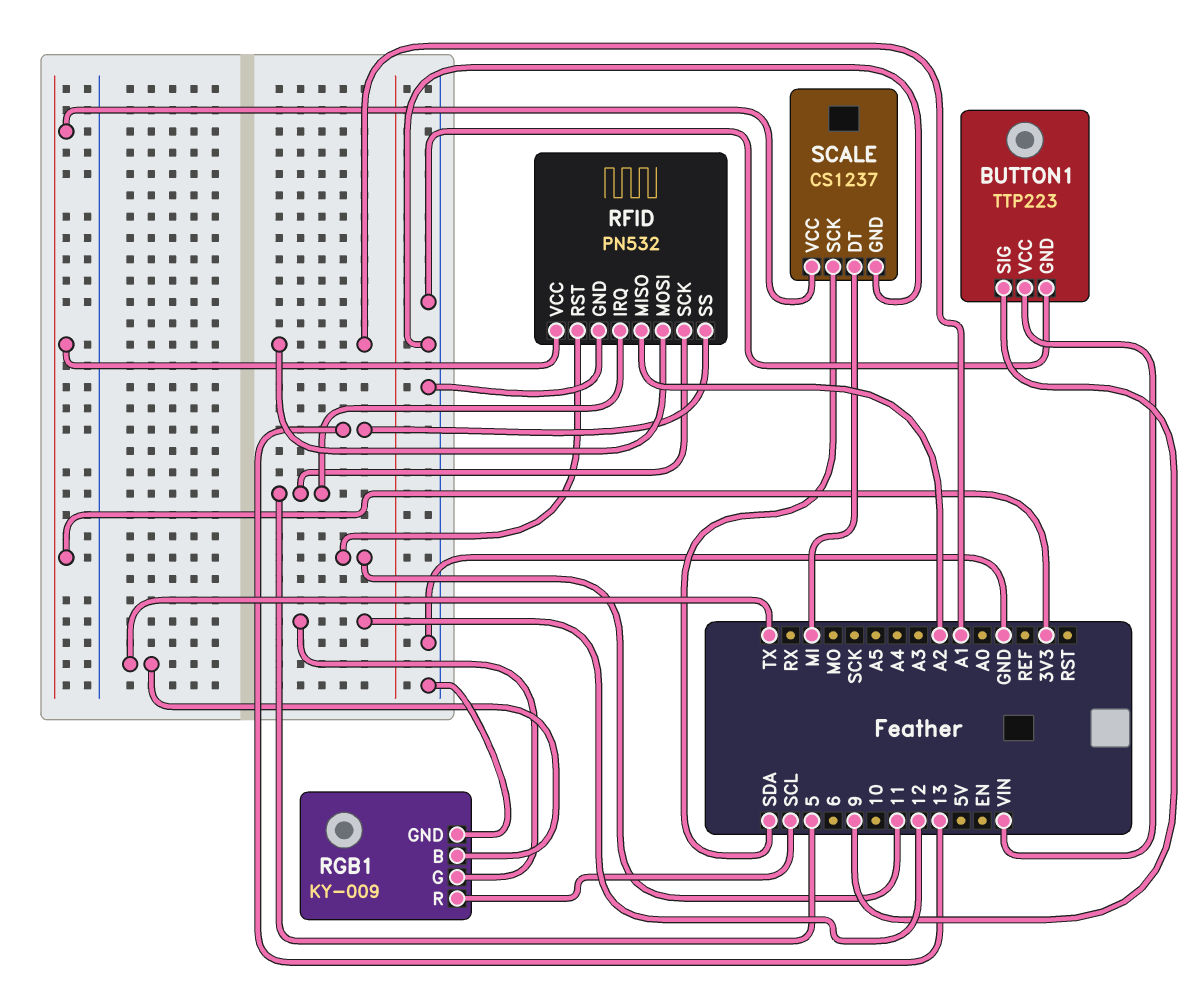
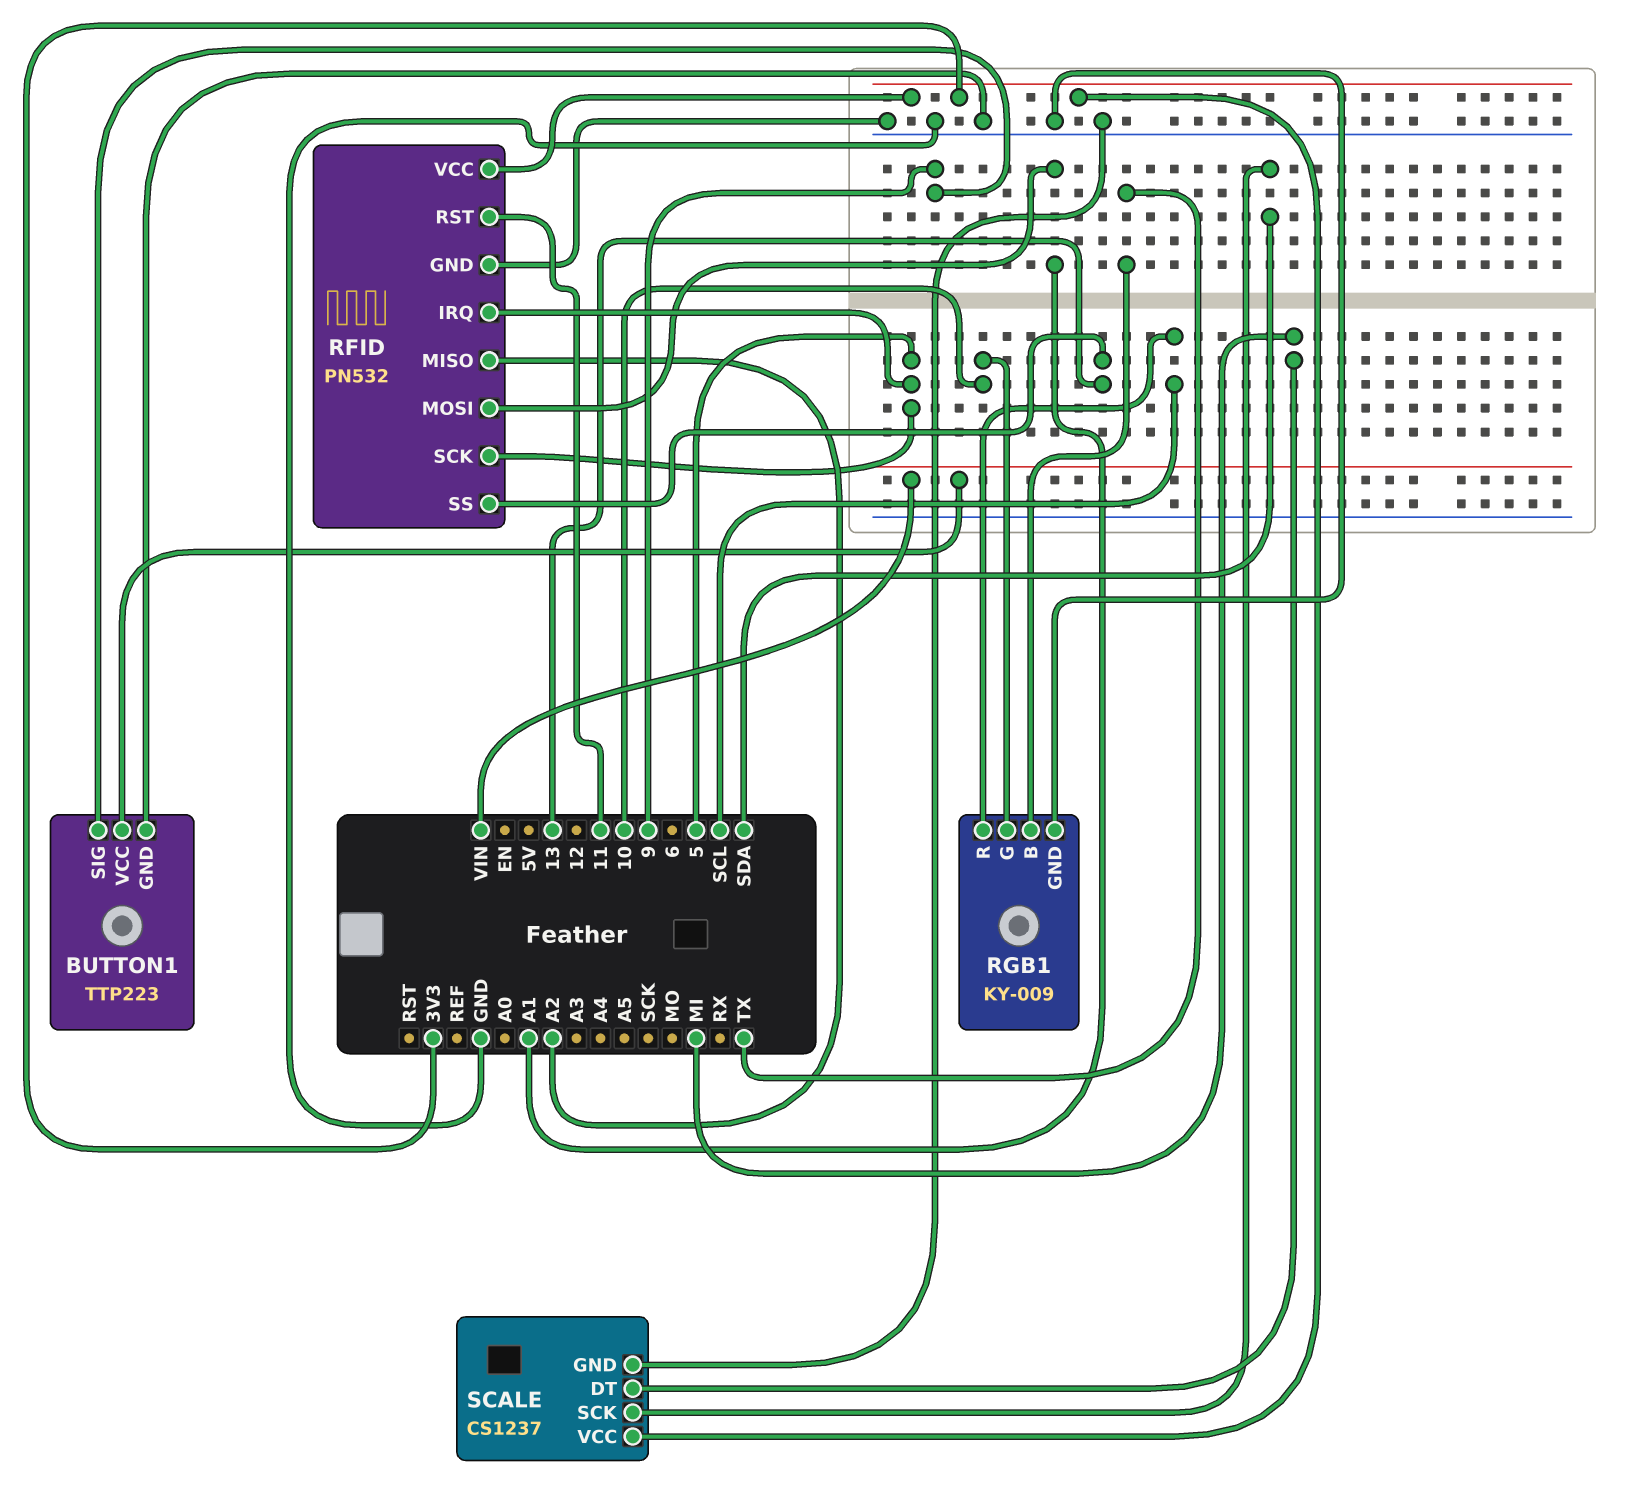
RGB1 pin G: 12 -> 10

